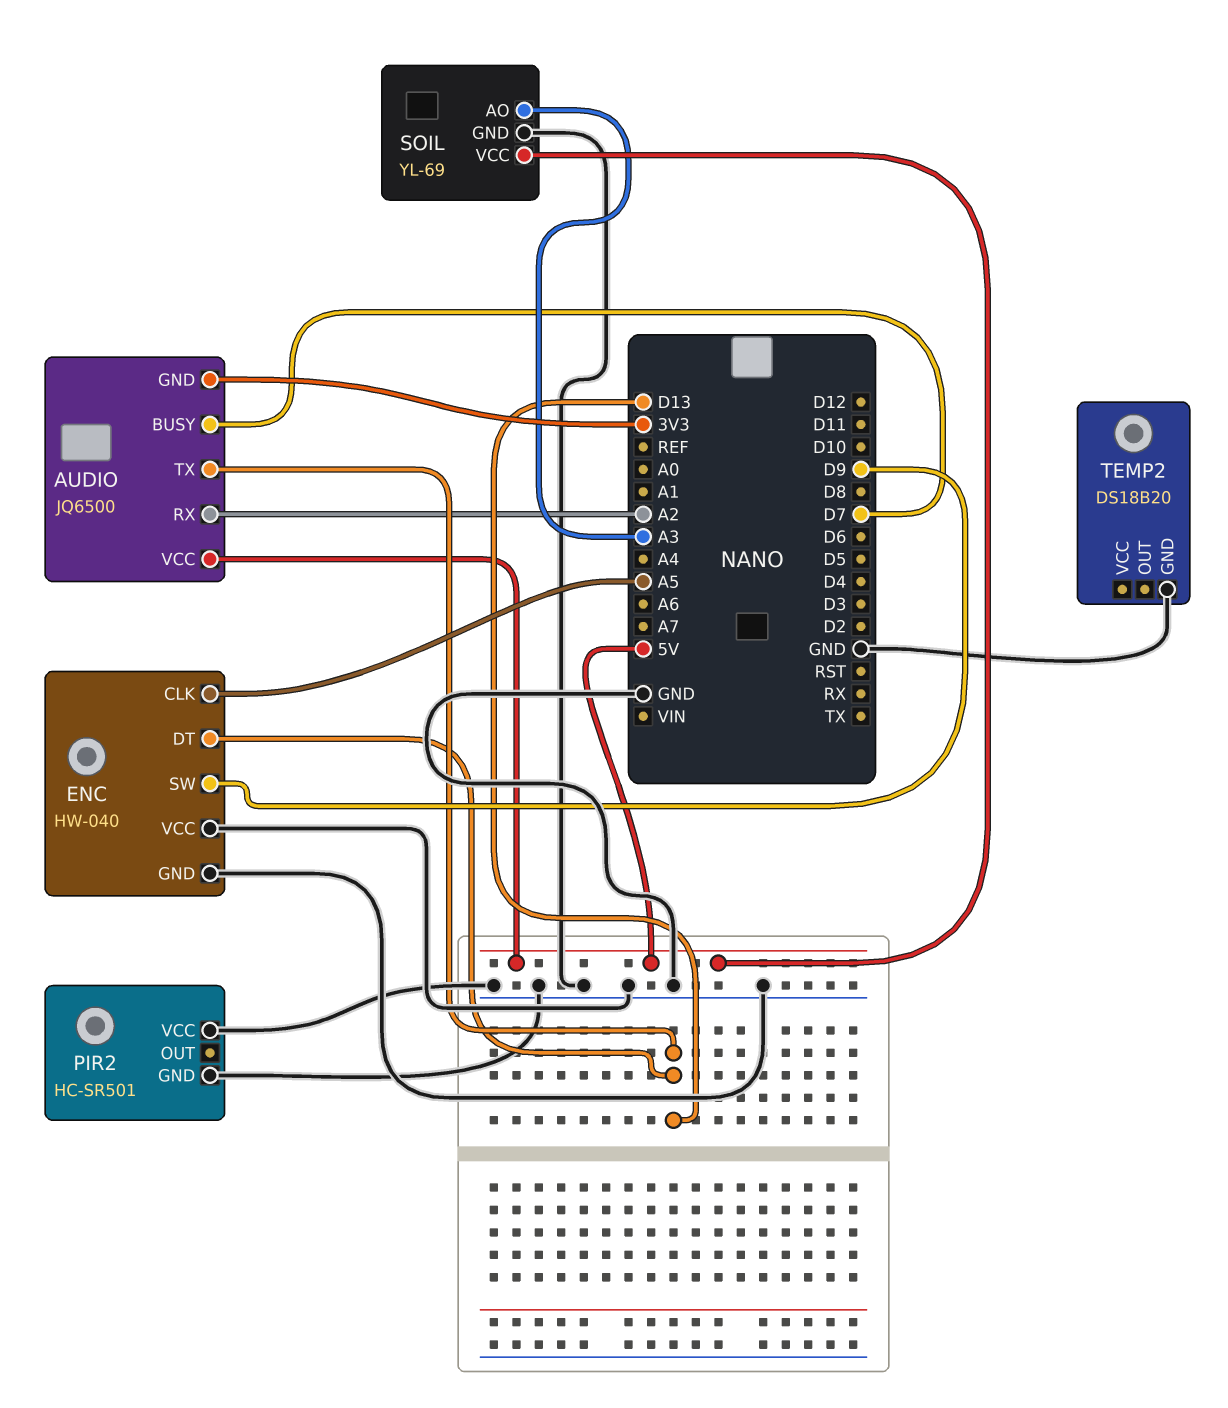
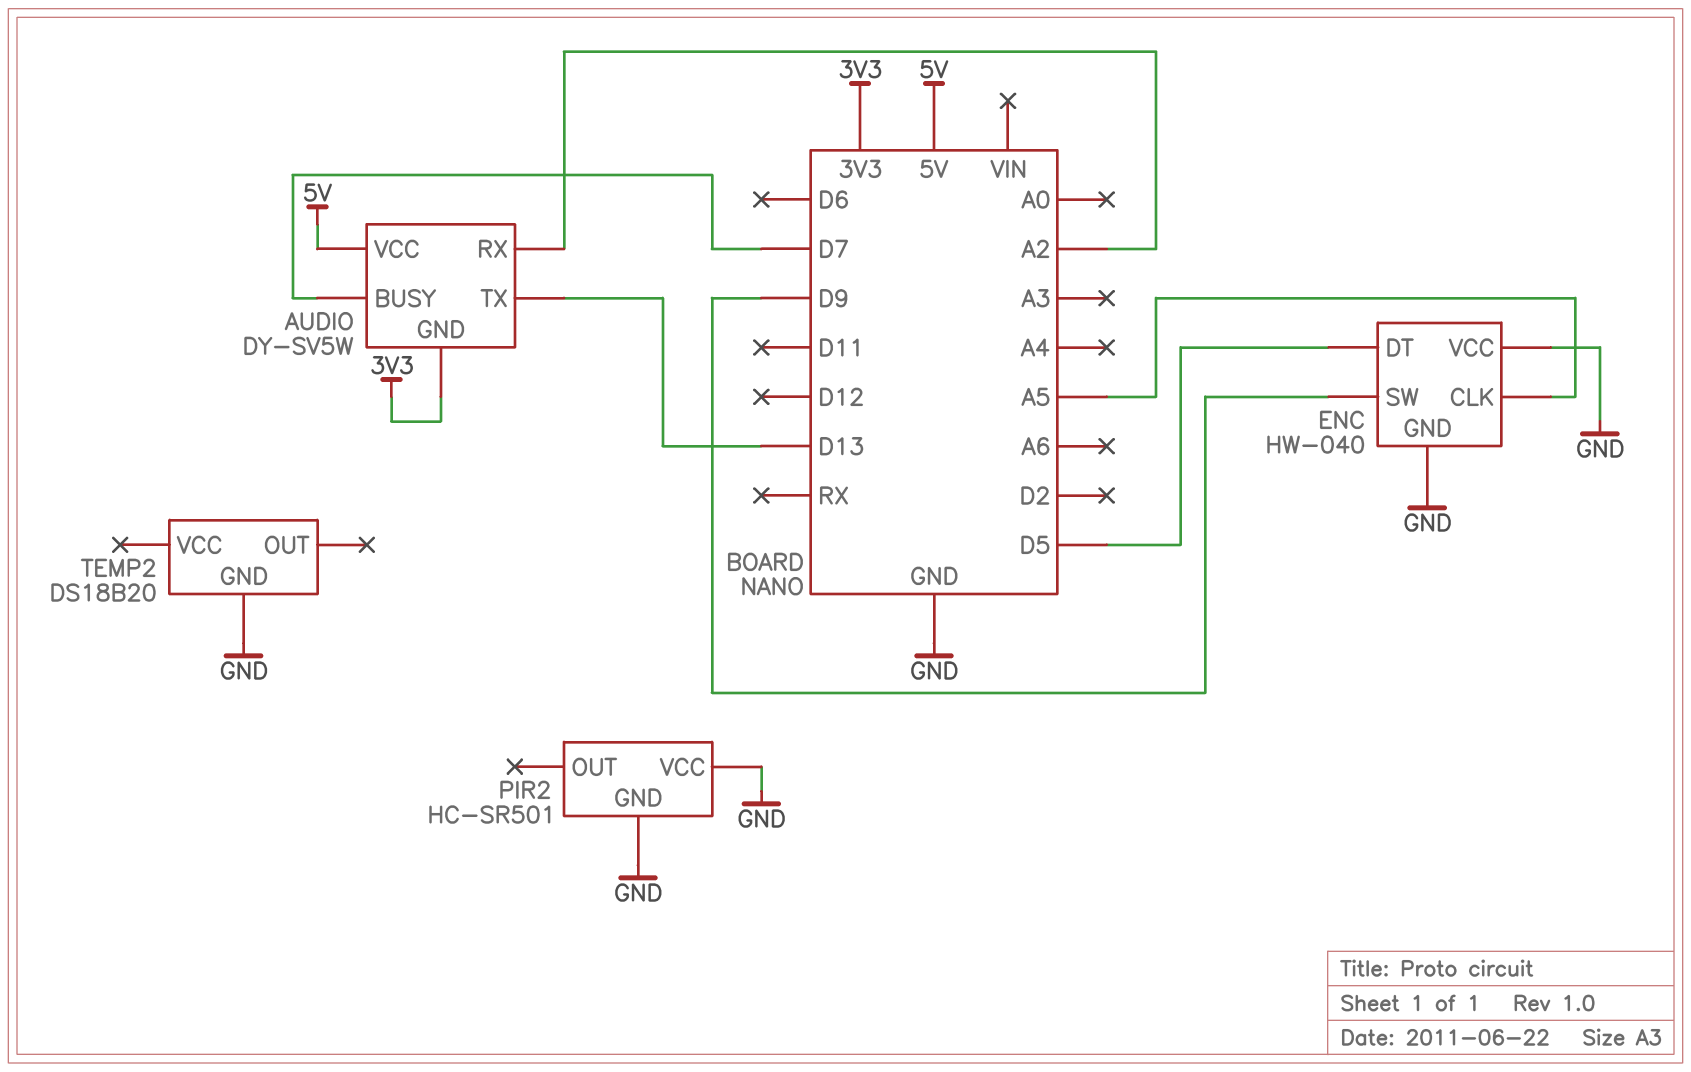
AUDIO: JQ6500 -> DY-SV5W
ENC pin DT: D13 -> D5
SOIL: YL-69 -> none
SOIL pin AO: A3 -> none
SOIL pin GND: GND -> none
SOIL pin VCC: 5V -> none

